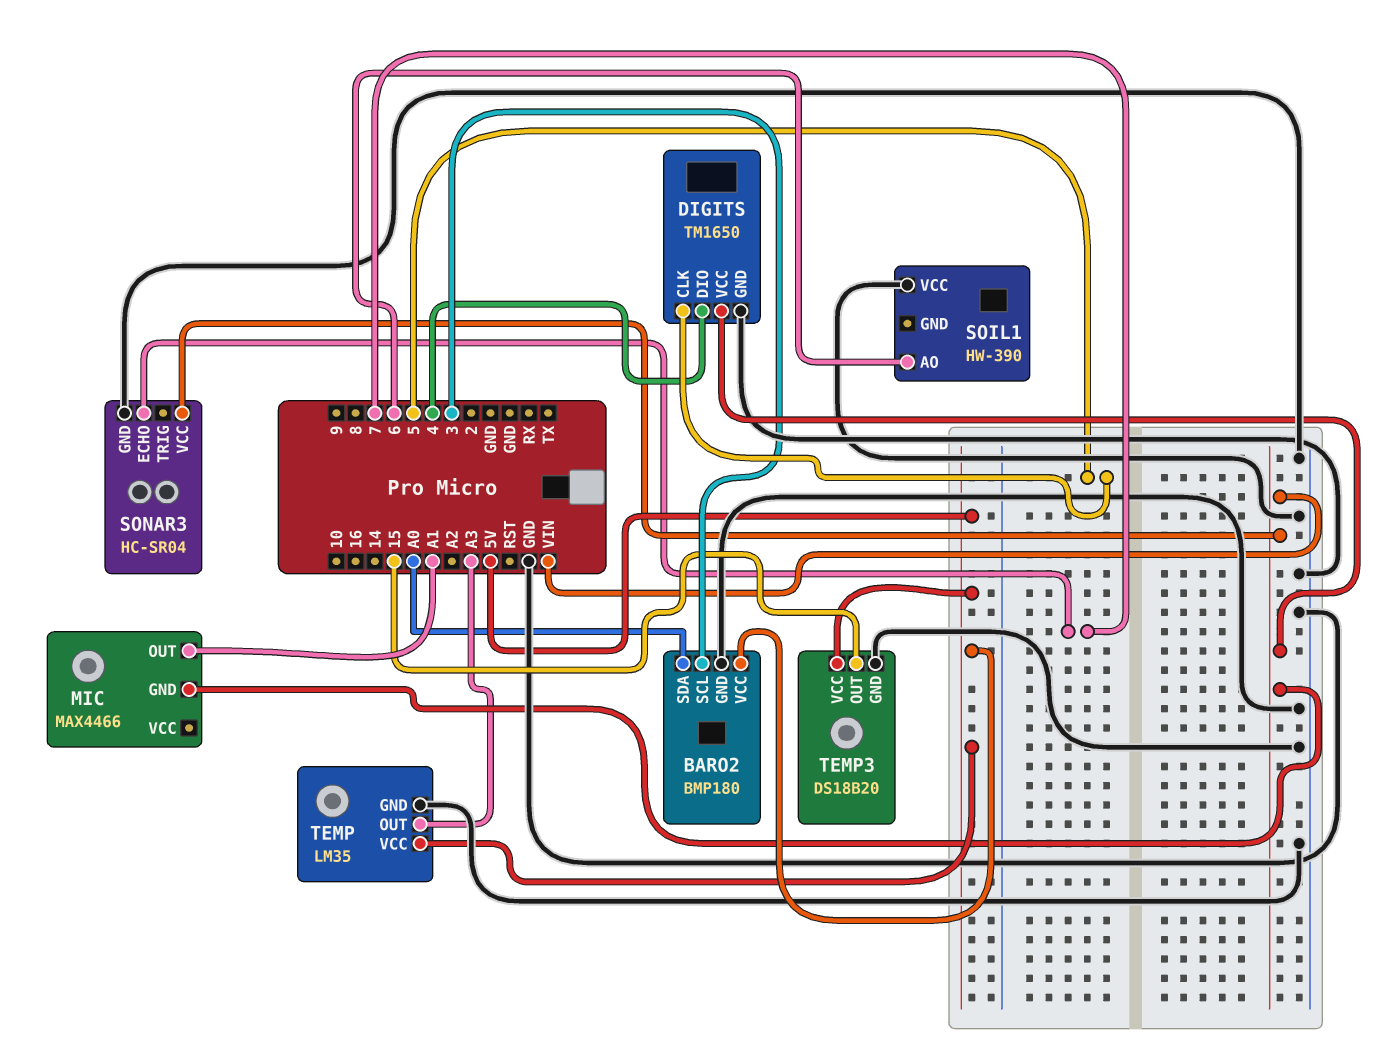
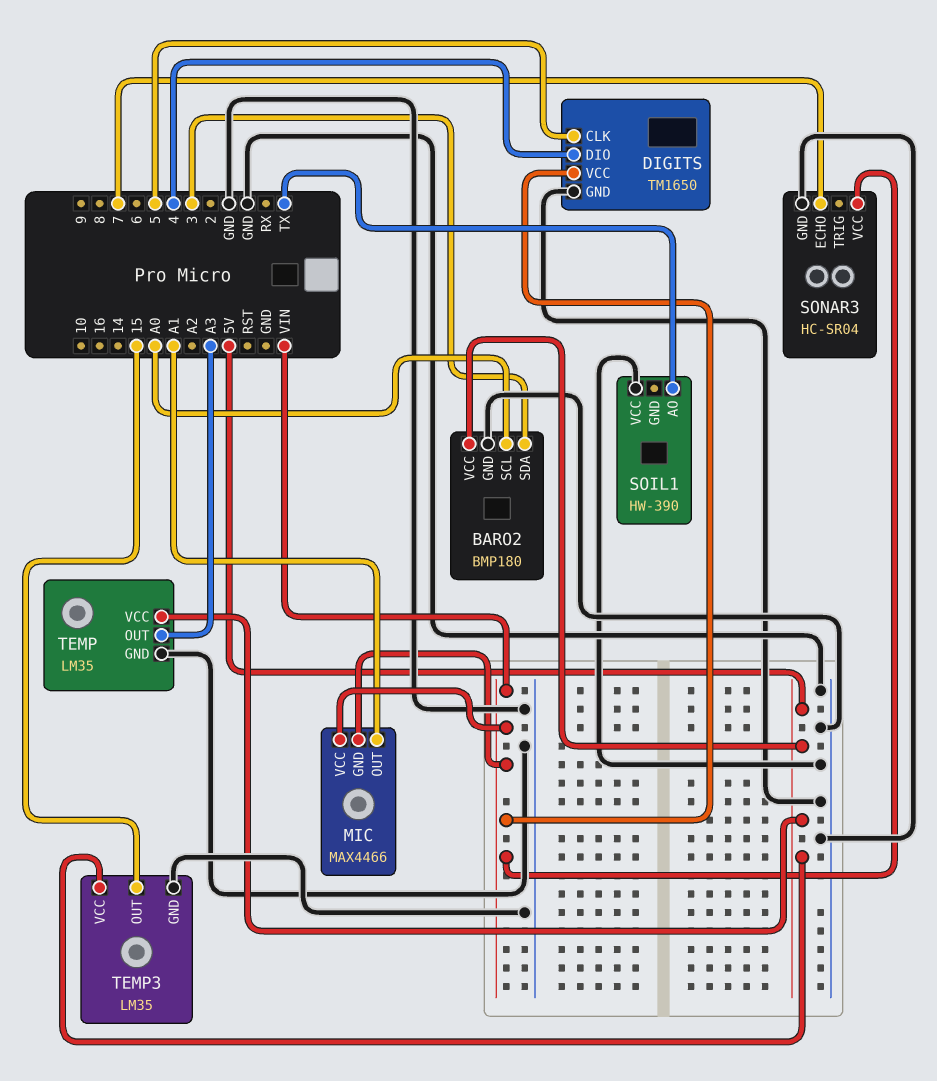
BARO2 pin SCL: 3 -> A0
BARO2 pin SDA: A0 -> 3
MIC pin VCC: none -> VIN
SOIL1 pin AO: 6 -> TX
TEMP3: DS18B20 -> LM35

